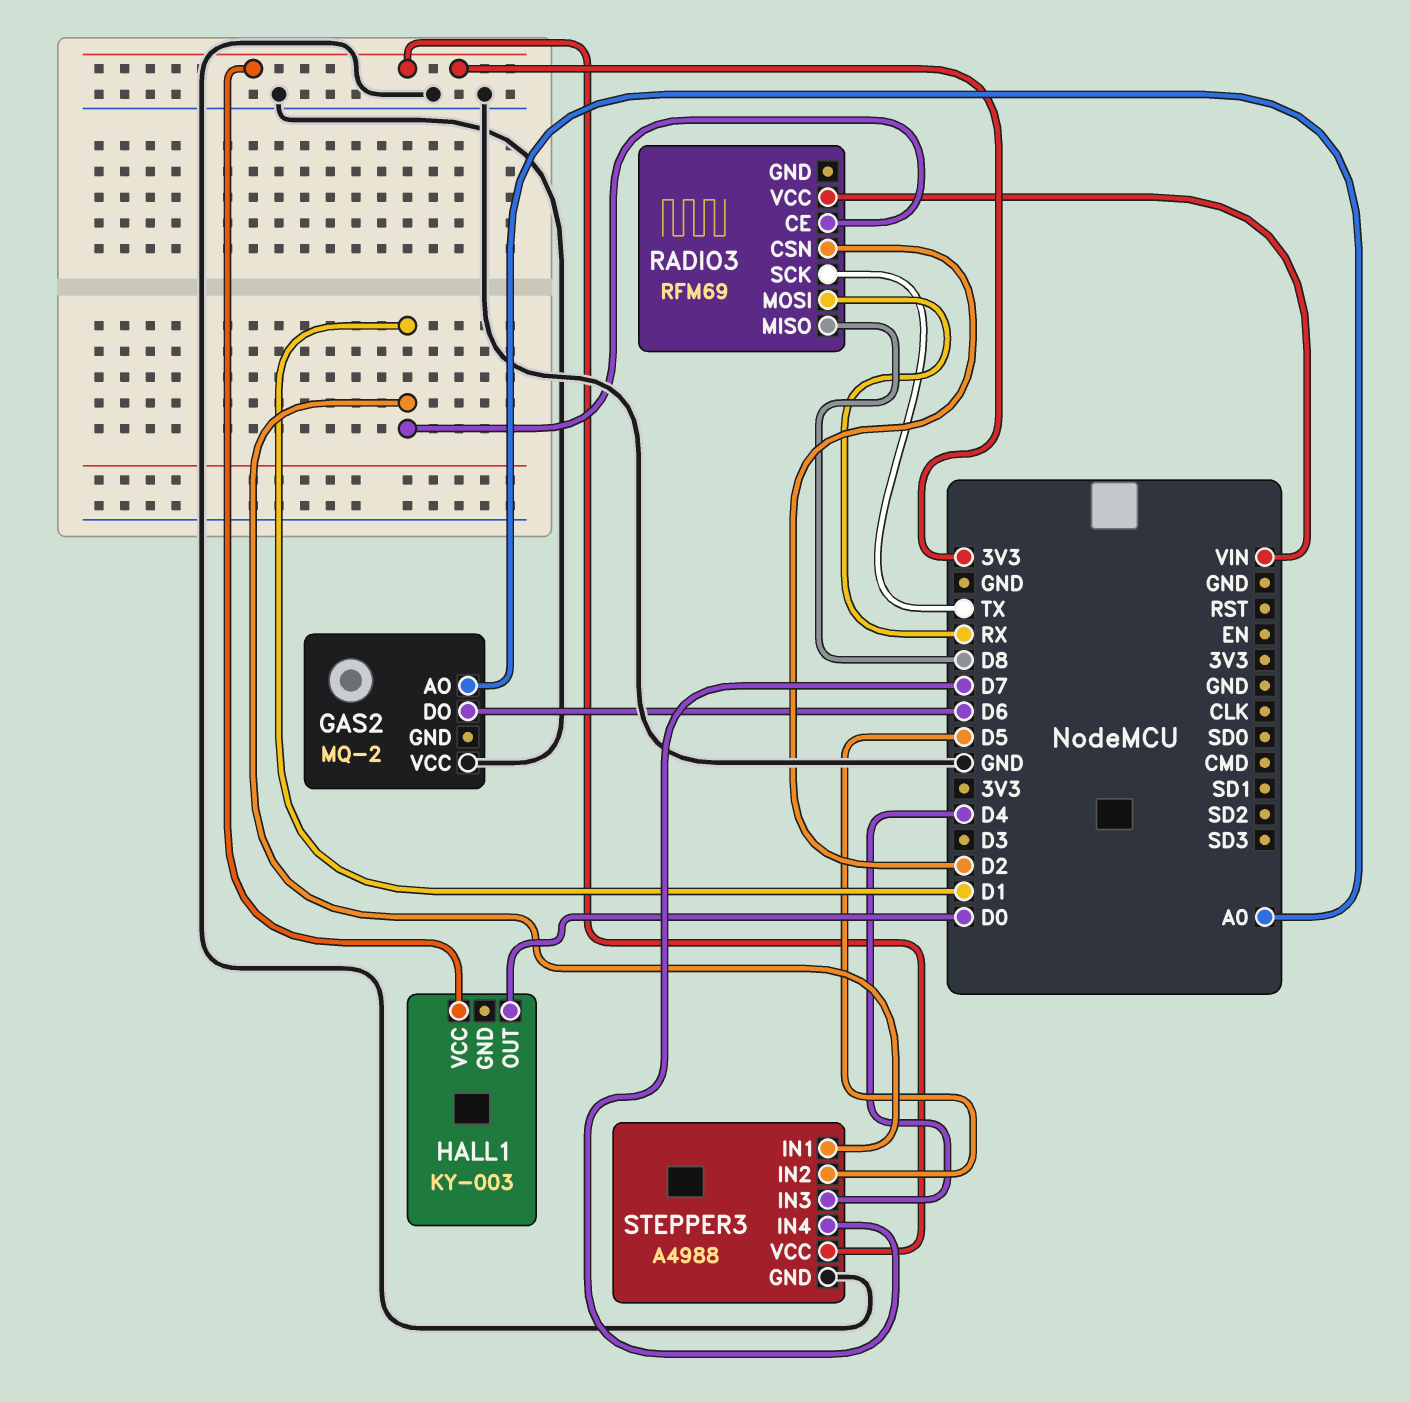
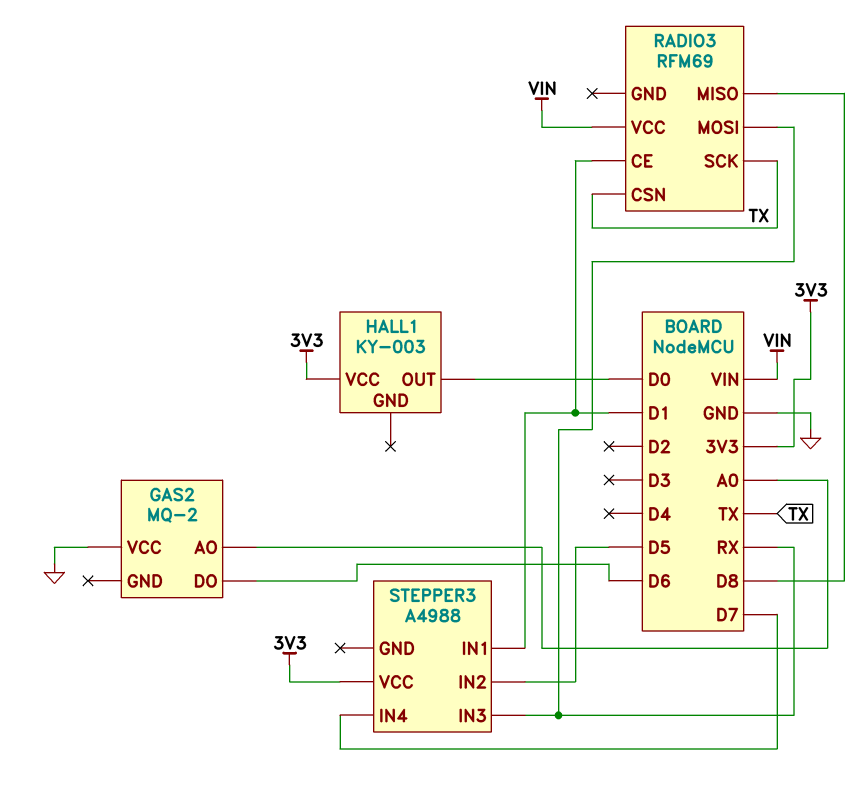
RADIO3 pin CSN: D2 -> TX
STEPPER3 pin GND: GND -> none
STEPPER3 pin IN3: D4 -> RX

